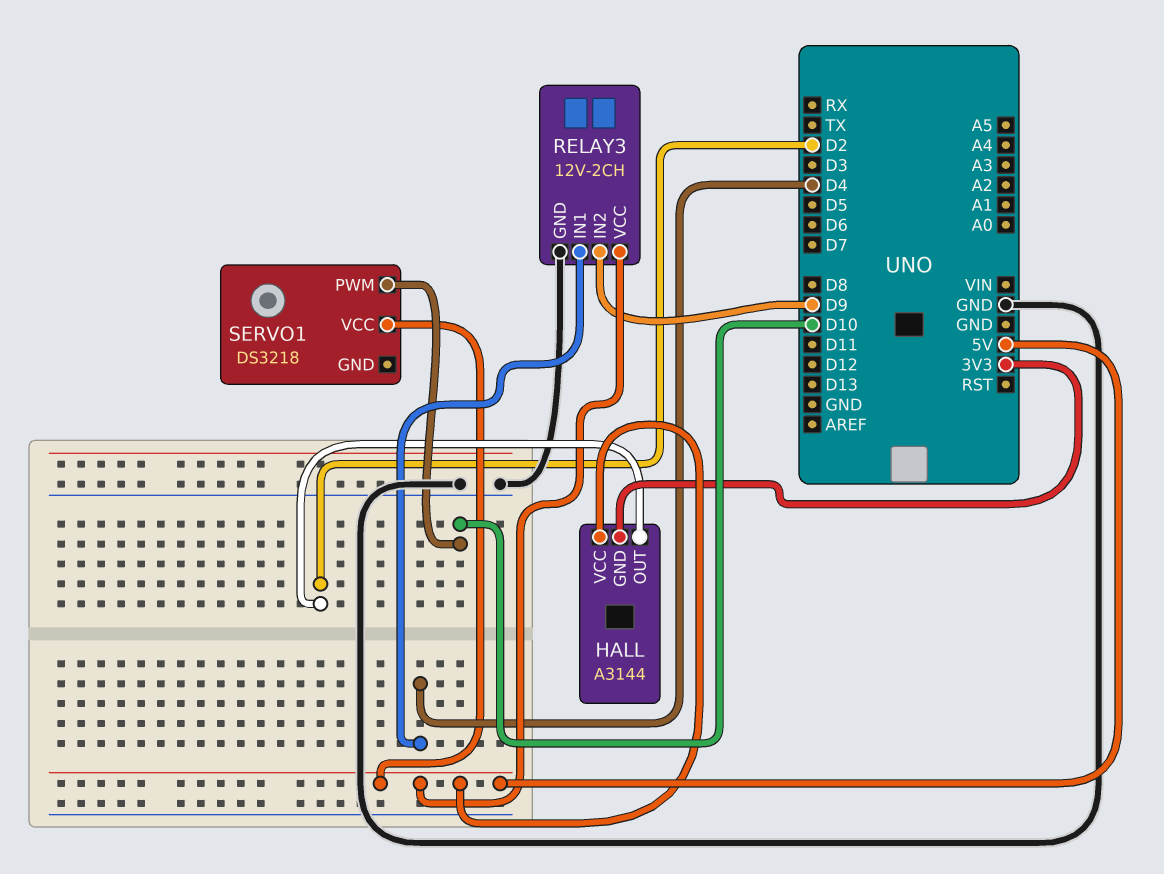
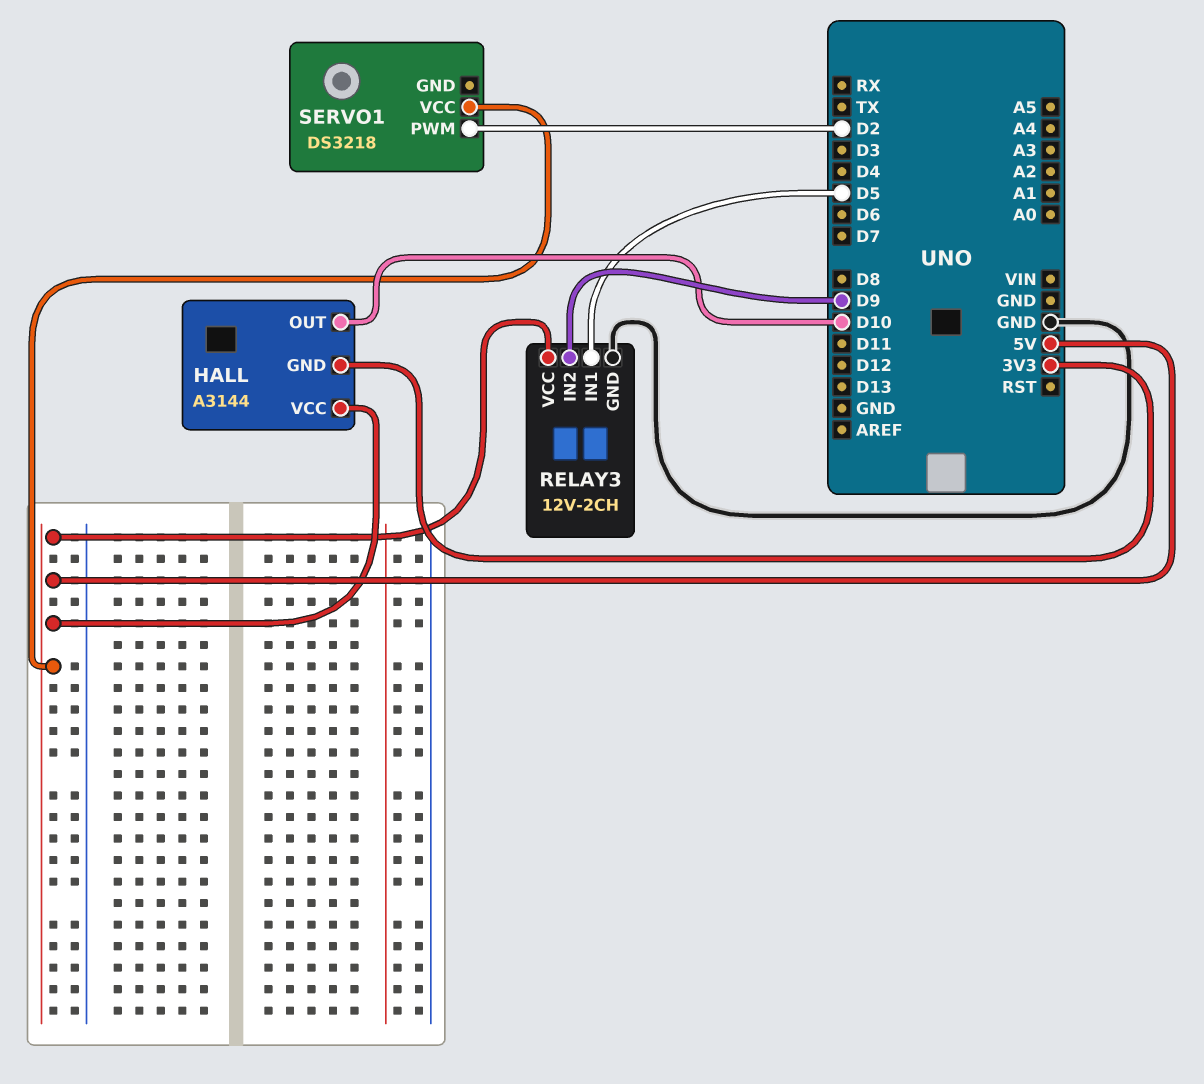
HALL pin OUT: D2 -> D10
RELAY3 pin IN1: D4 -> D5
SERVO1 pin PWM: D10 -> D2

